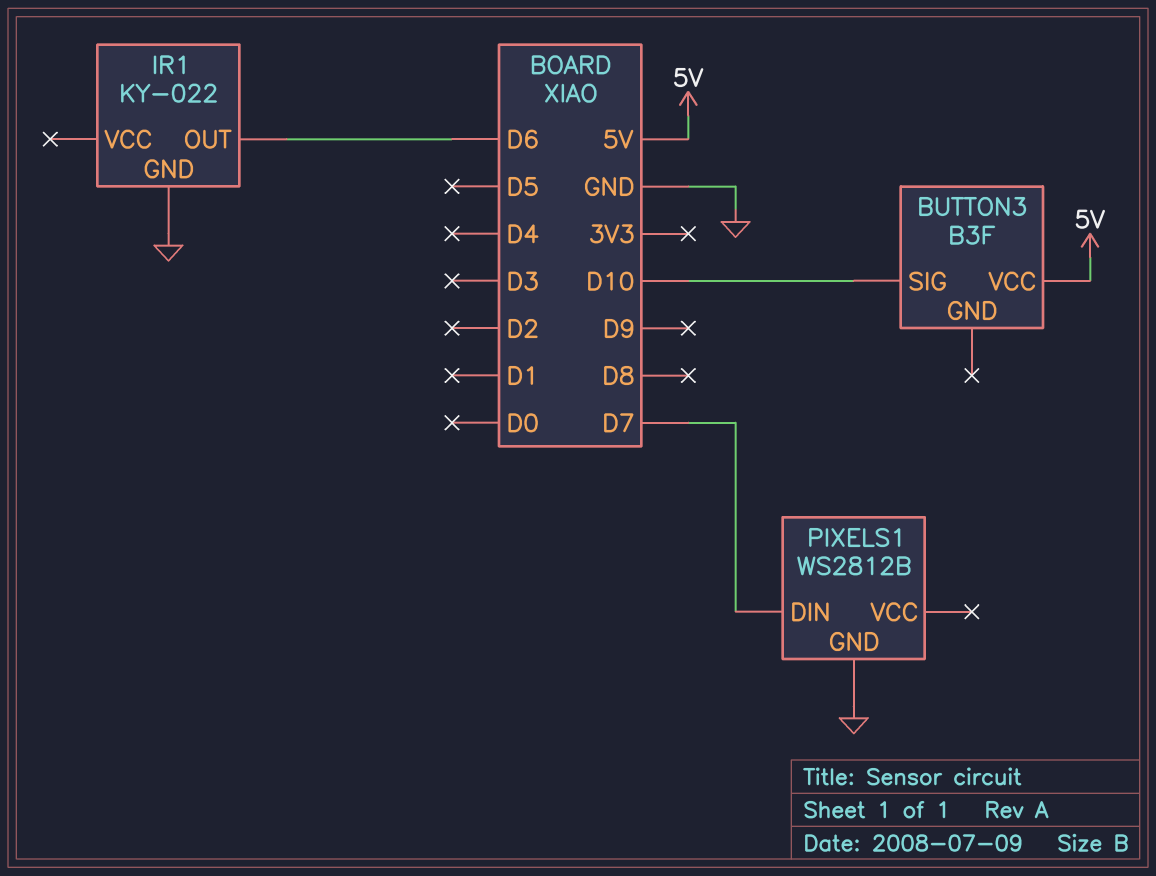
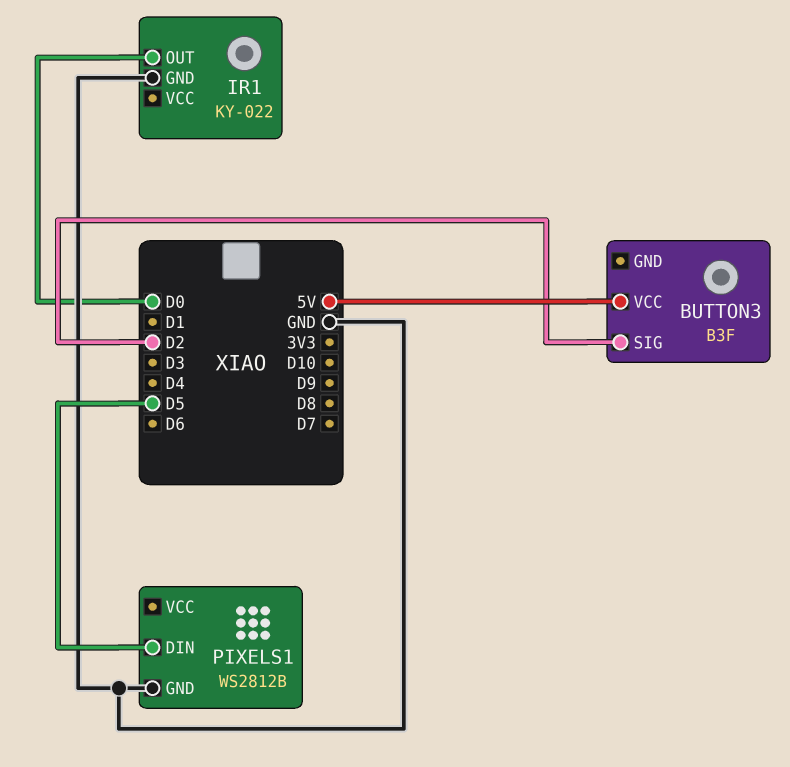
BUTTON3 pin SIG: D10 -> D2
IR1 pin OUT: D6 -> D0
PIXELS1 pin DIN: D7 -> D5

